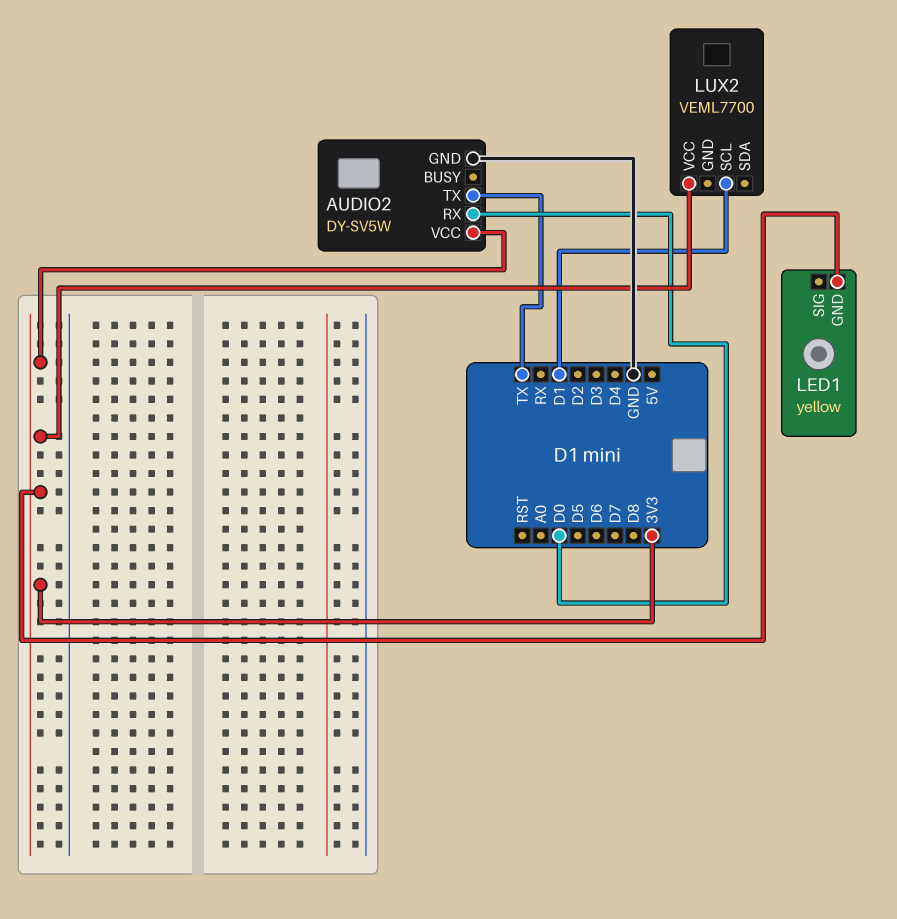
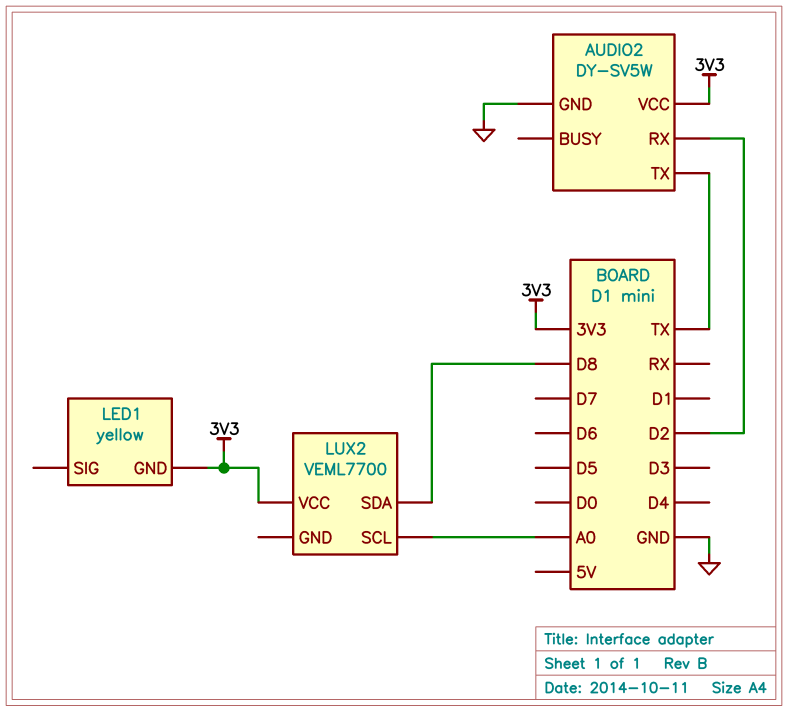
AUDIO2 pin RX: D0 -> D2
LUX2 pin SCL: D1 -> A0
LUX2 pin SDA: none -> D8

